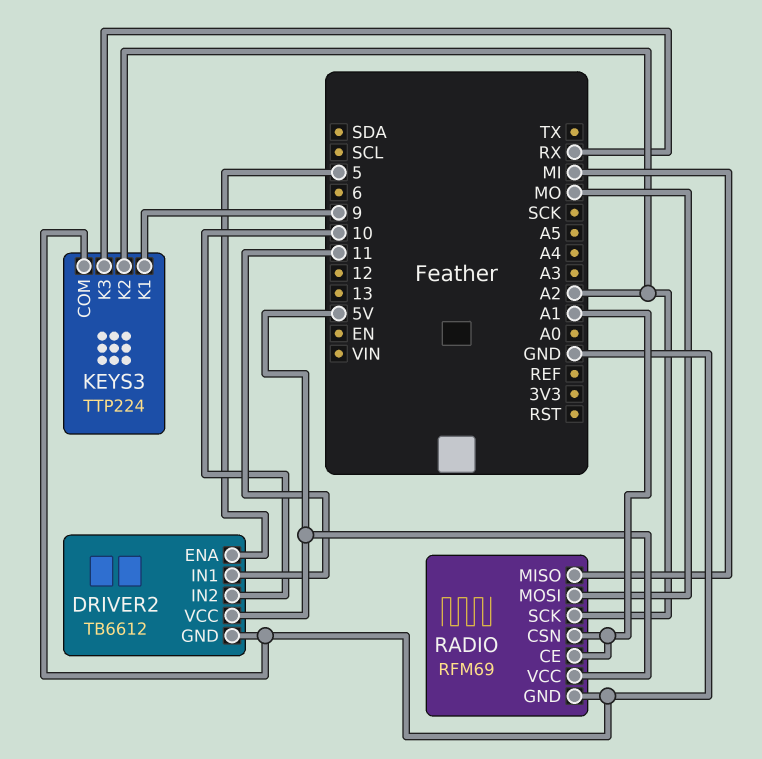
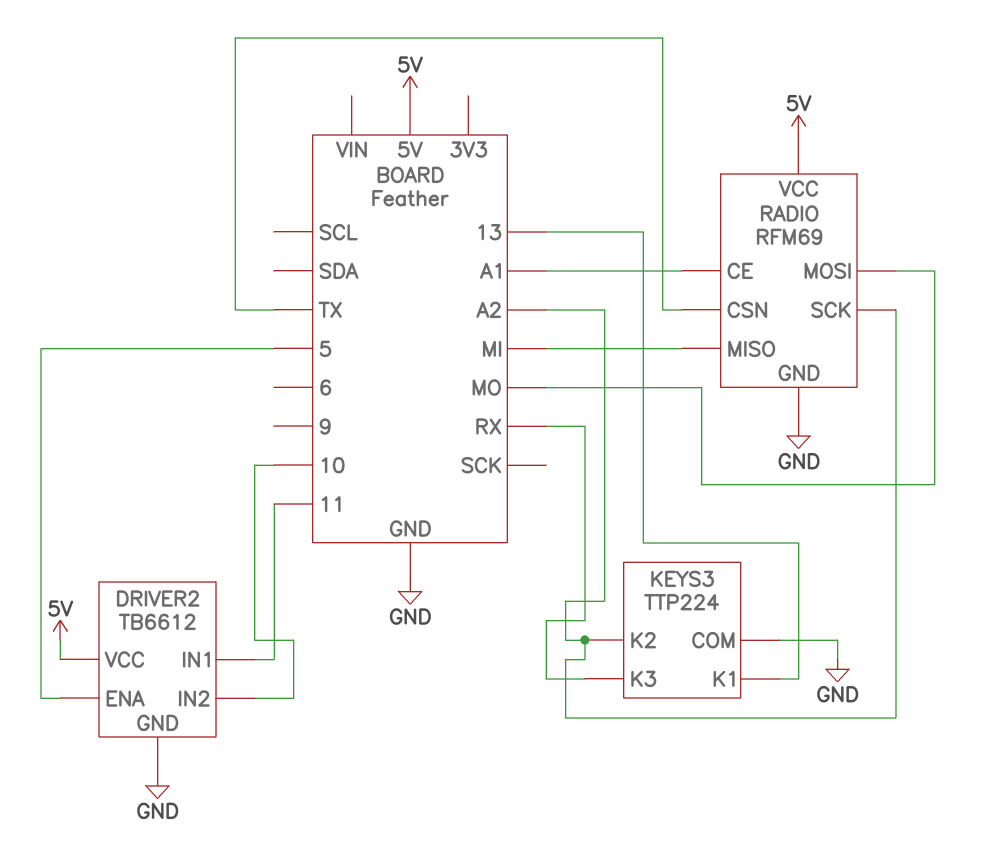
KEYS3 pin K1: 9 -> 13
RADIO pin CSN: A1 -> TX

